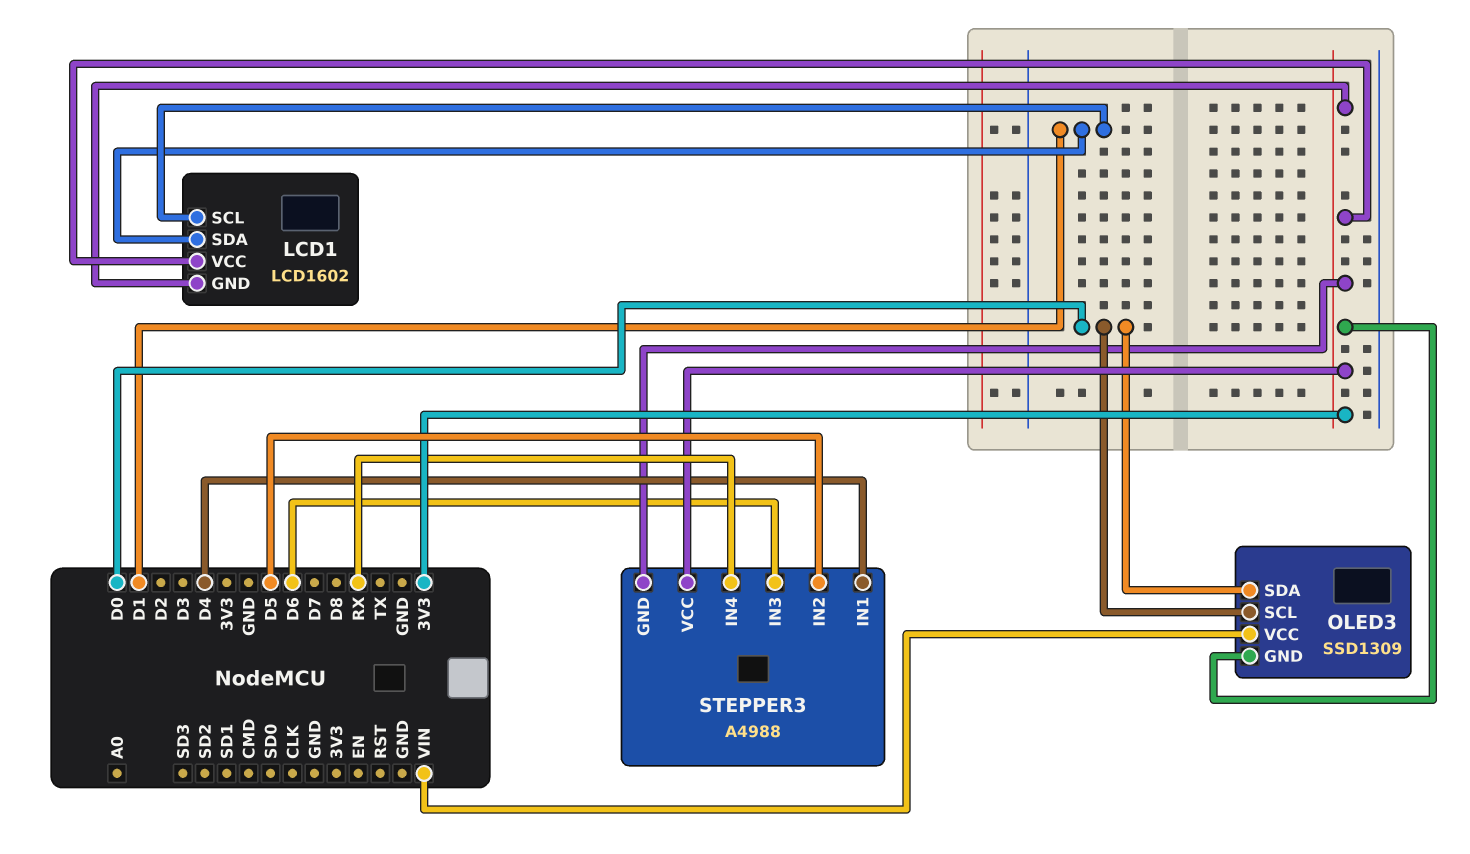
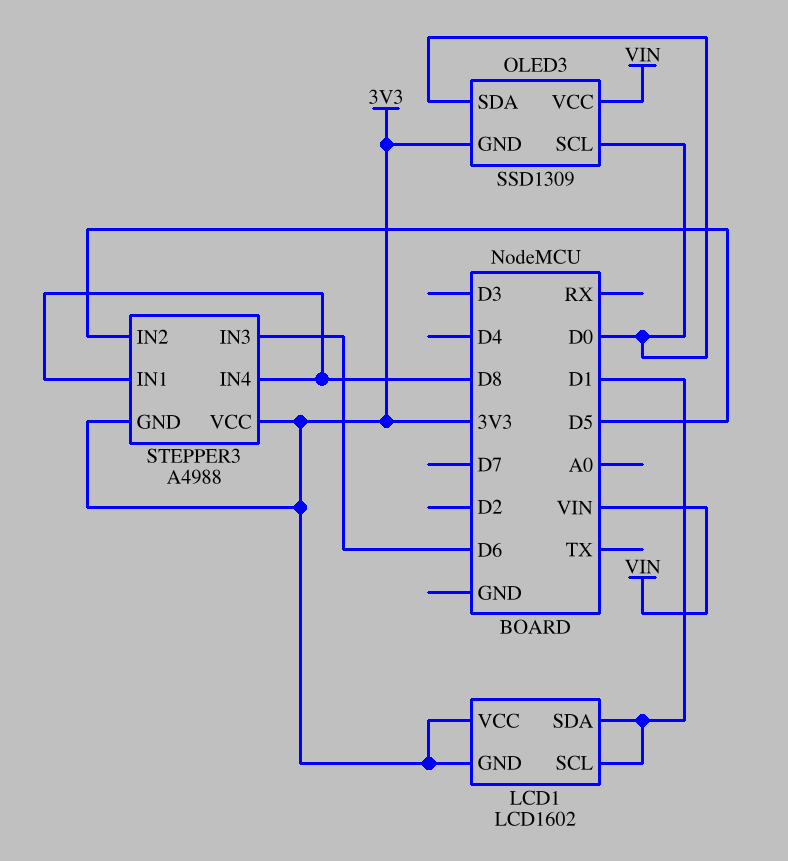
STEPPER3 pin IN1: D4 -> D8
STEPPER3 pin IN4: RX -> D8

